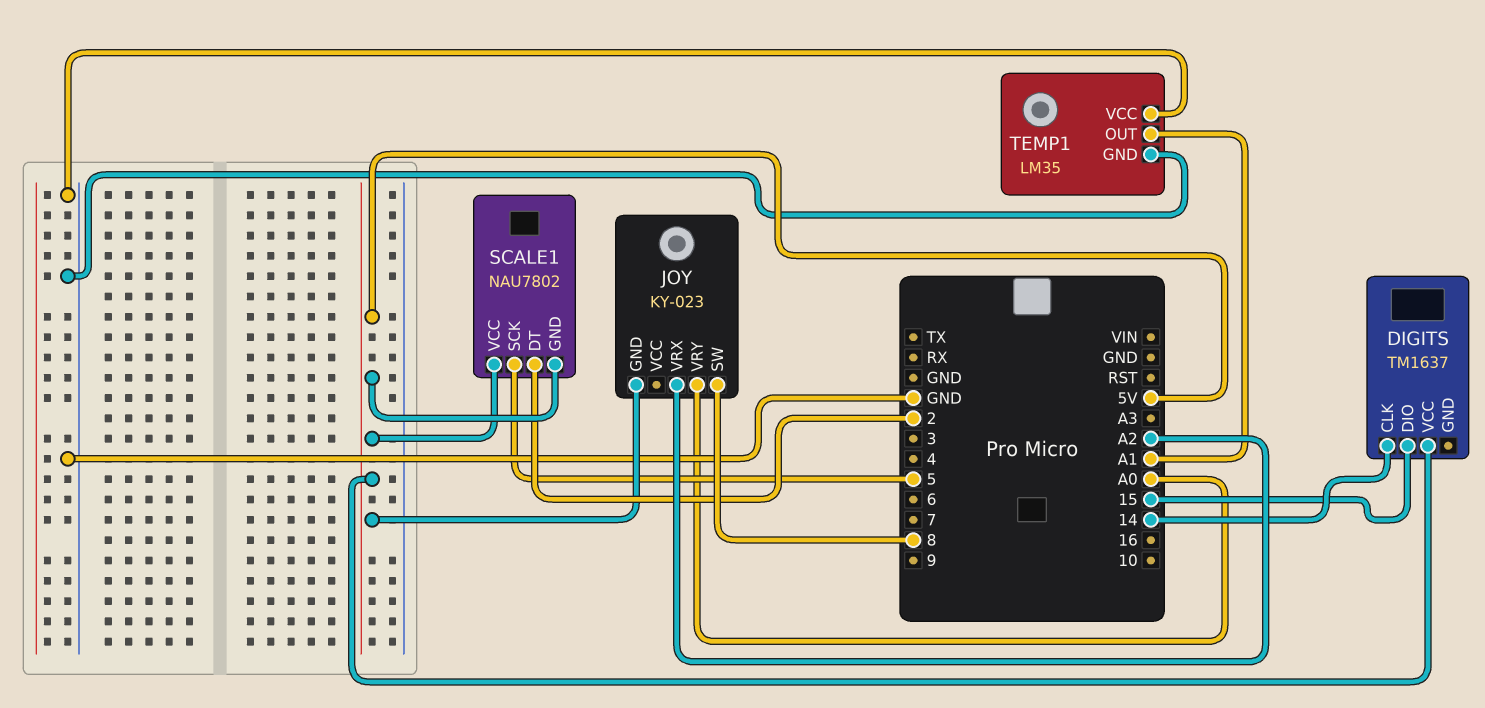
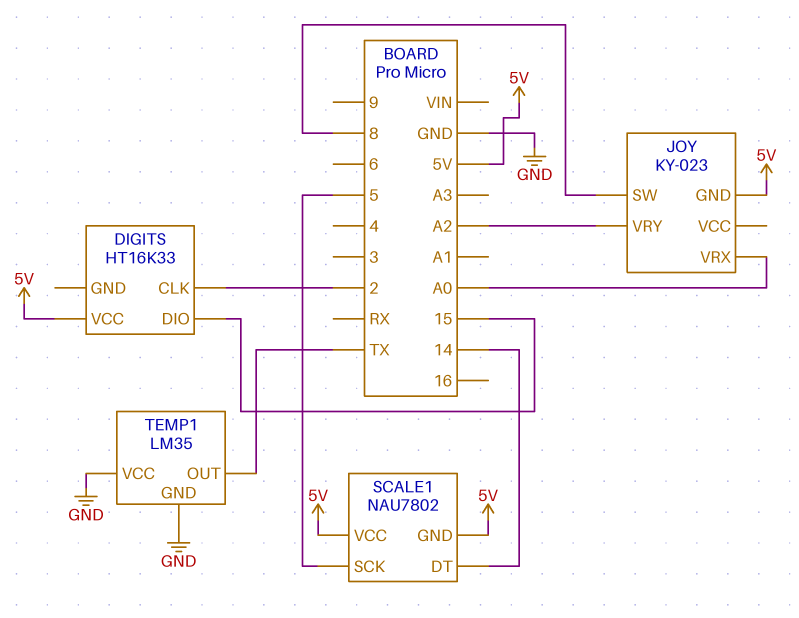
DIGITS: TM1637 -> HT16K33
DIGITS pin CLK: 14 -> 2
JOY pin VRX: A2 -> A0
JOY pin VRY: A0 -> A2
SCALE1 pin DT: 2 -> 14
TEMP1 pin OUT: A1 -> TX

